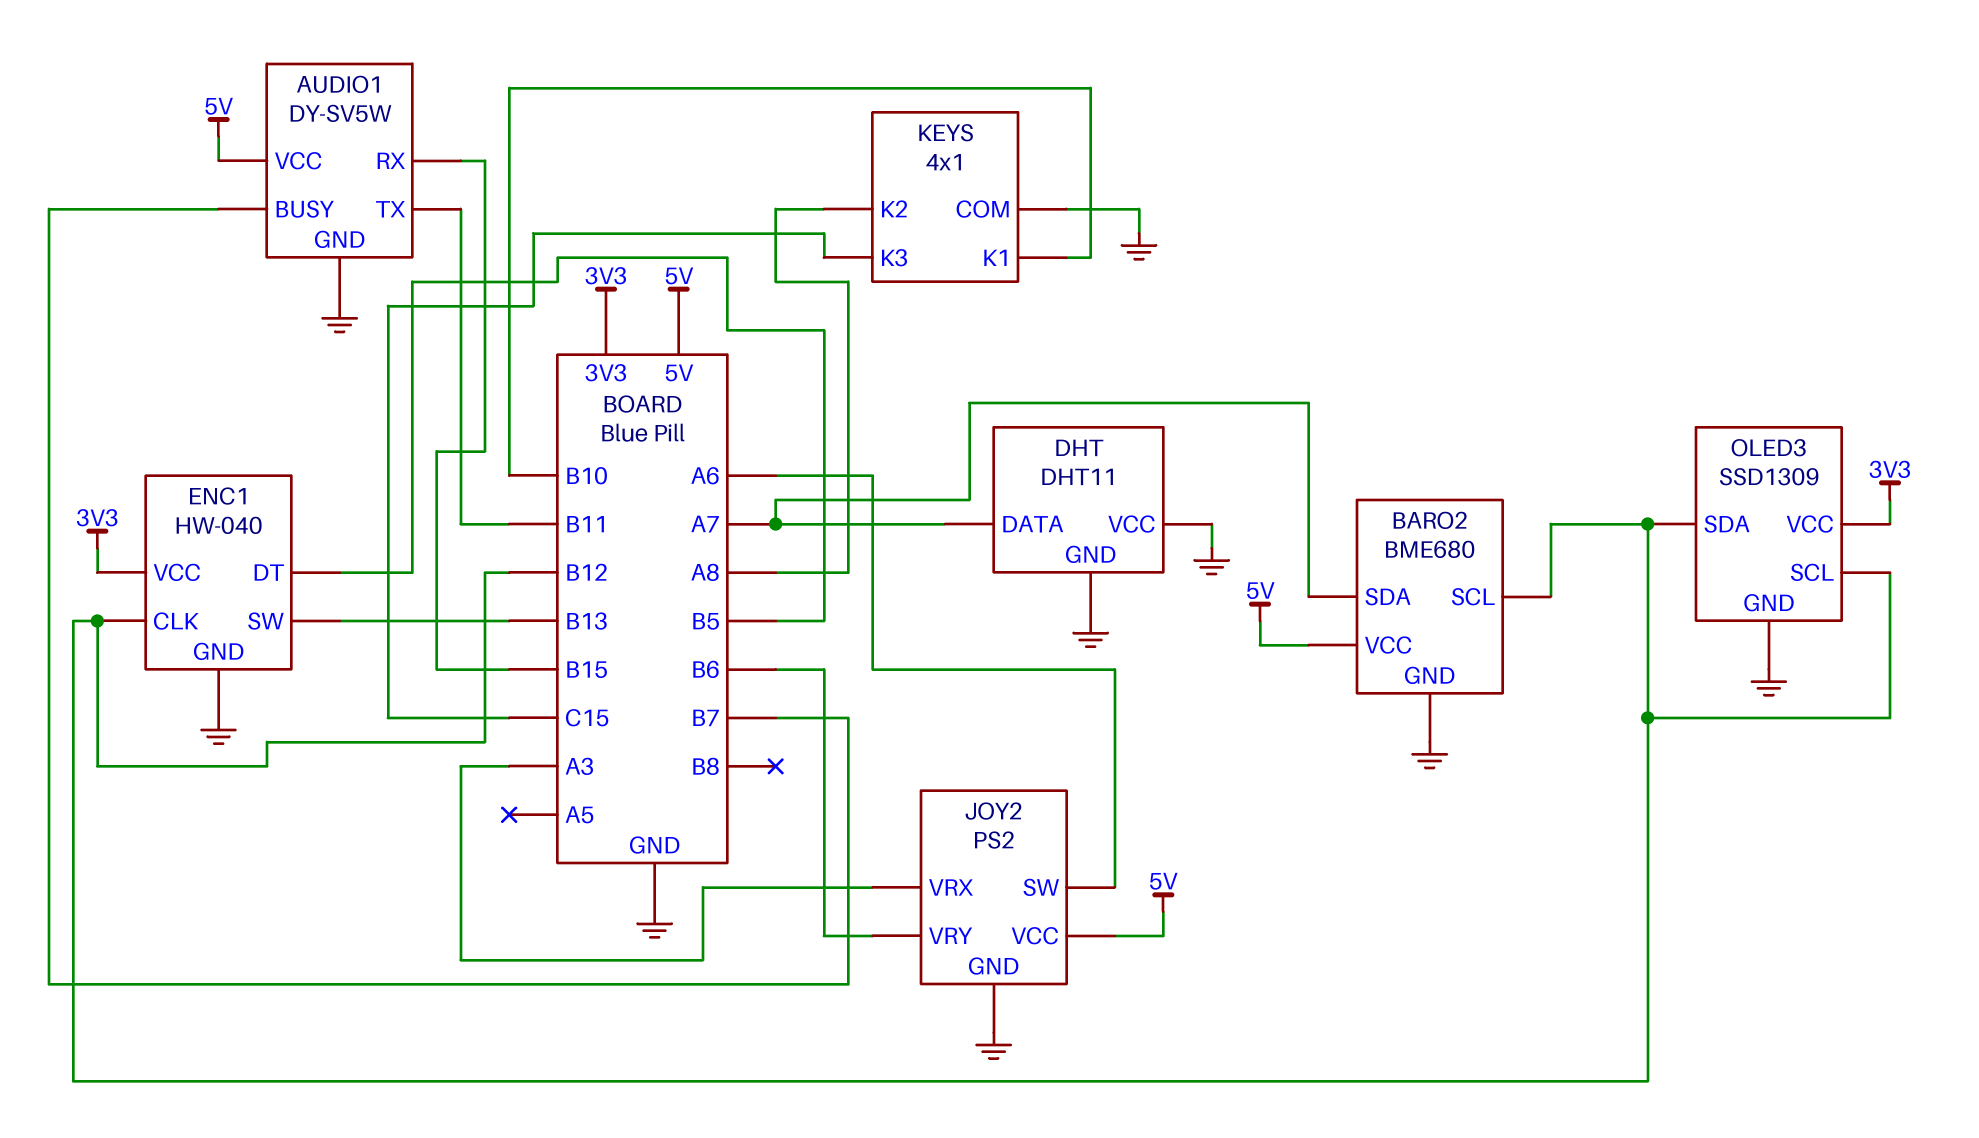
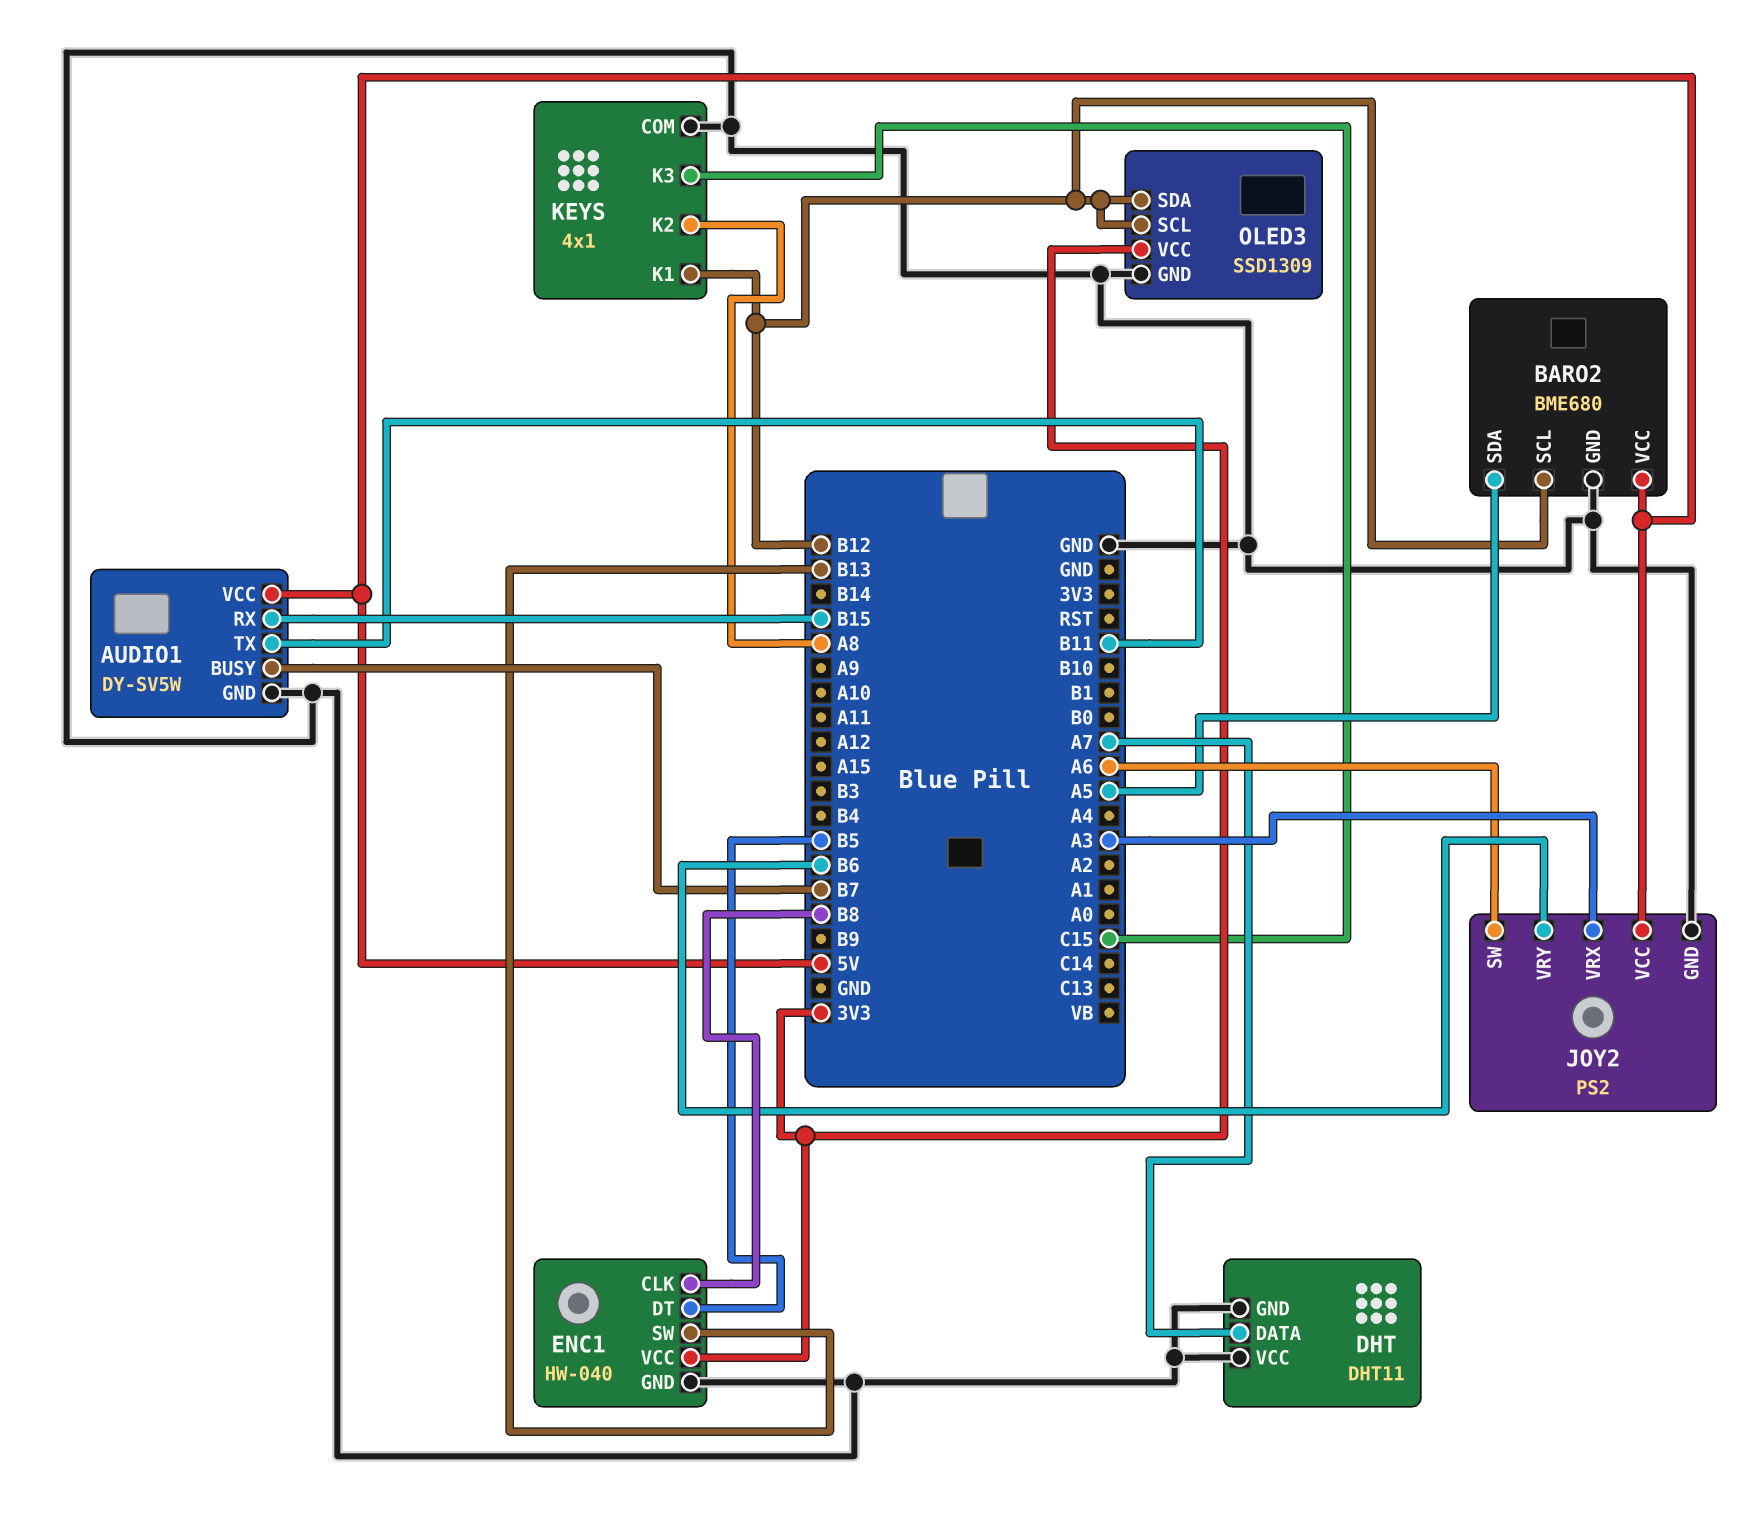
BARO2 pin SDA: A7 -> A5
ENC1 pin CLK: B12 -> B8
KEYS pin K1: B10 -> B12

